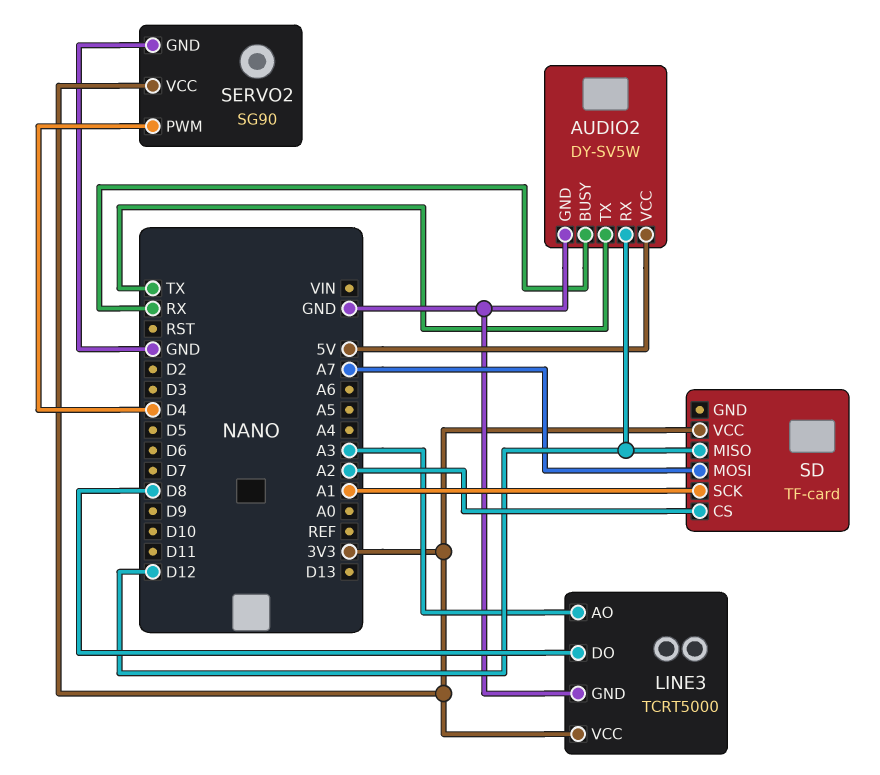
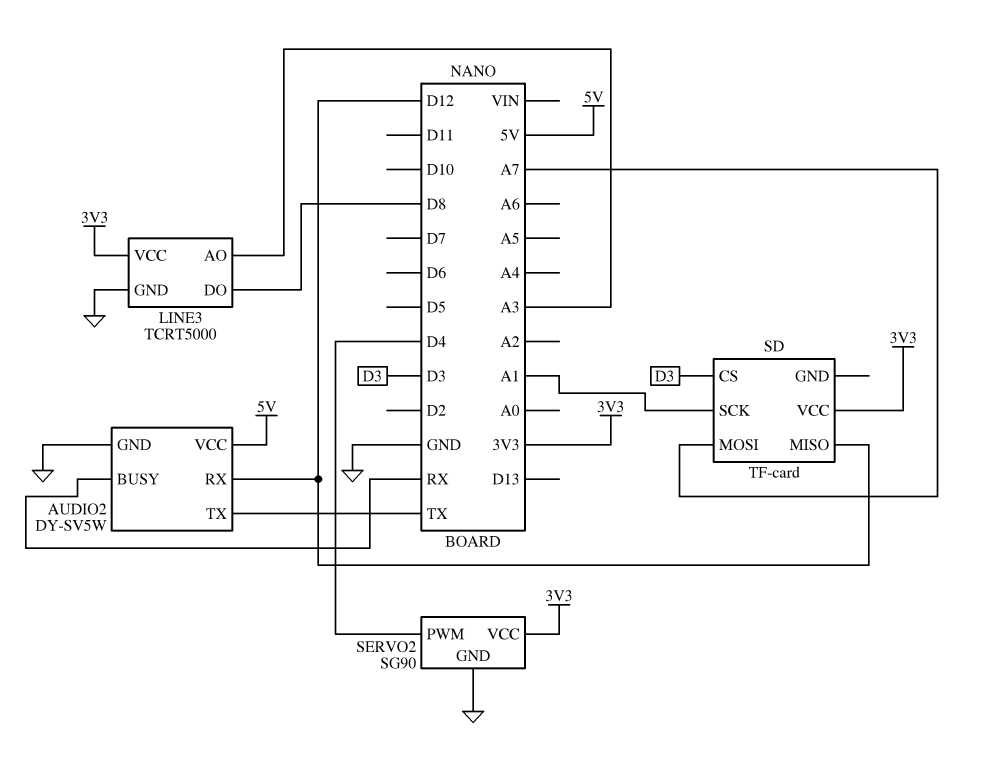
SD pin CS: A2 -> D3

